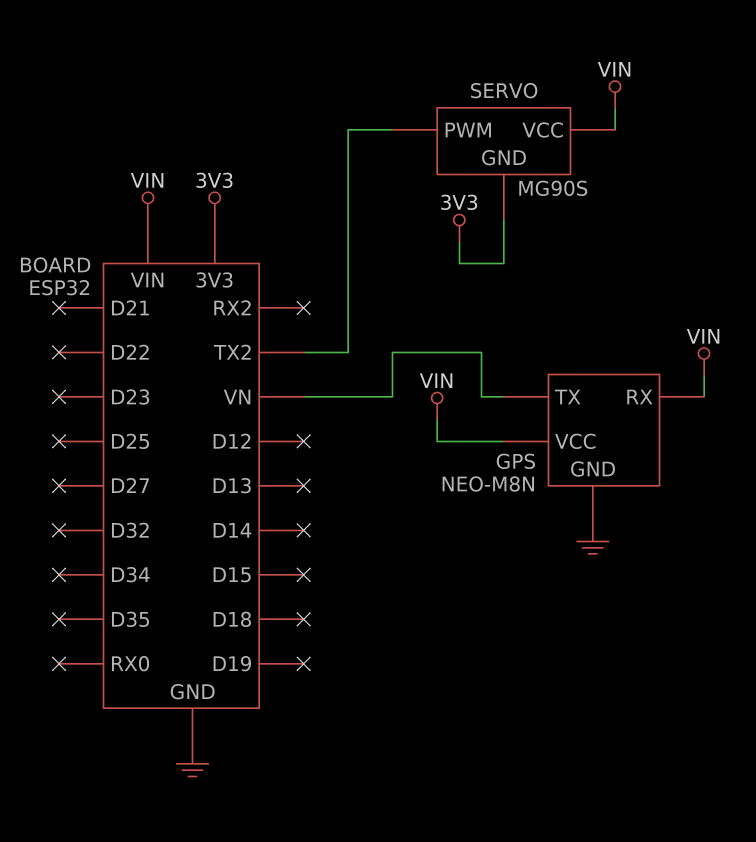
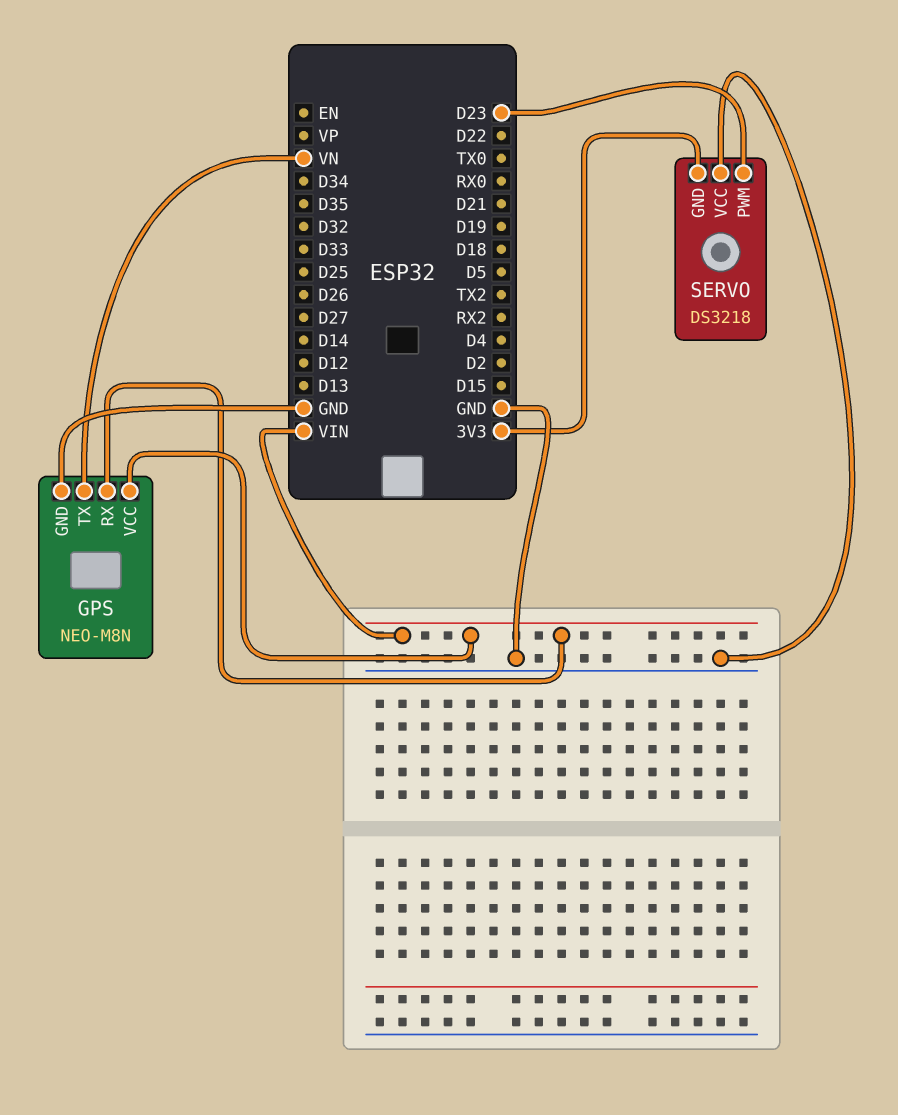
SERVO: MG90S -> DS3218
SERVO pin PWM: TX2 -> D23
SERVO pin VCC: VIN -> GND

